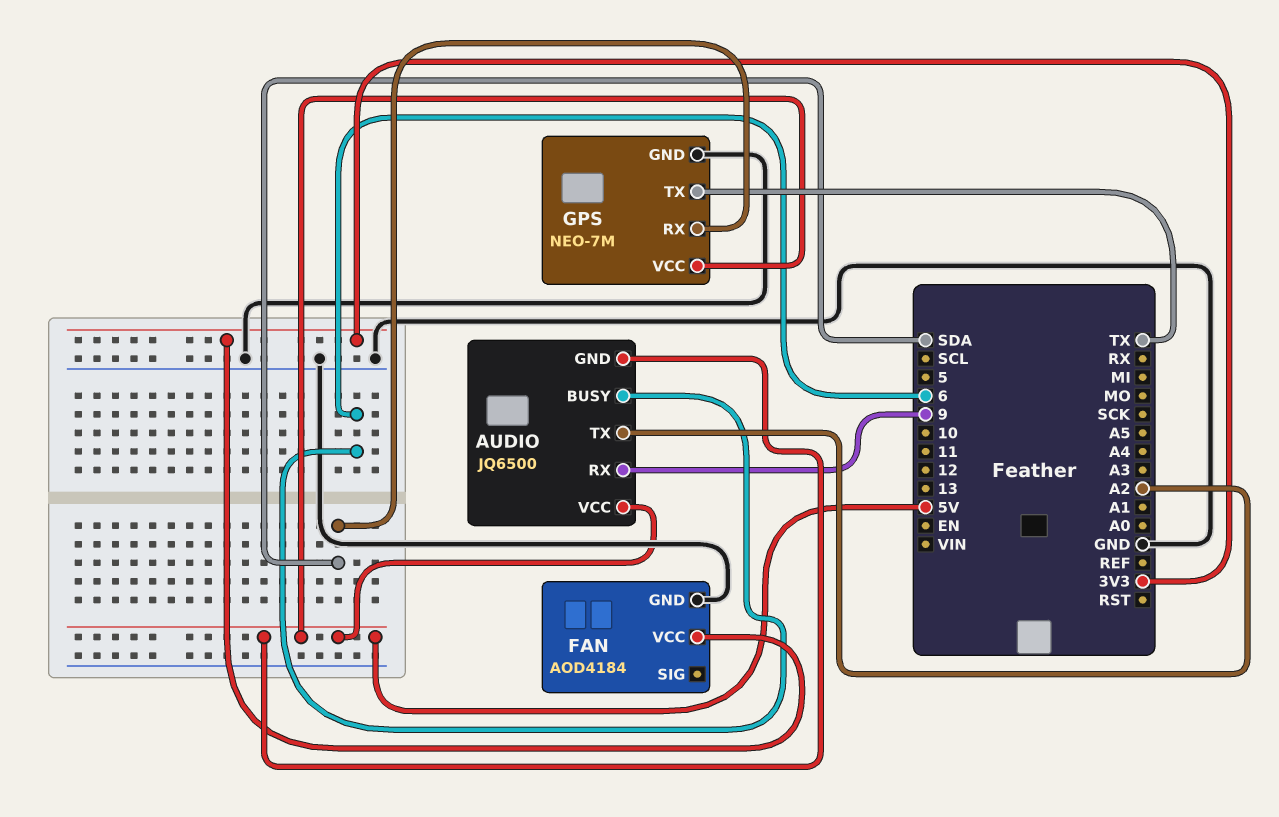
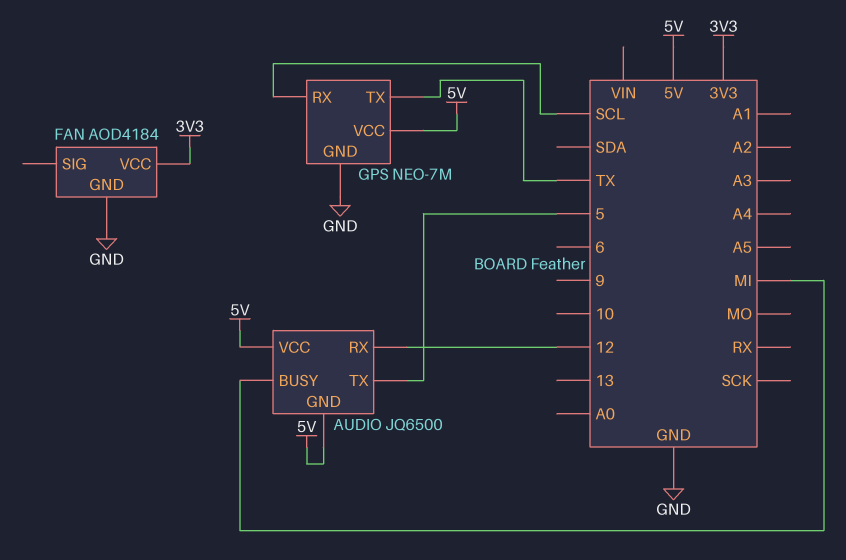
AUDIO pin BUSY: 6 -> MI
AUDIO pin RX: 9 -> 12
AUDIO pin TX: A2 -> 5
GPS pin RX: SDA -> SCL

